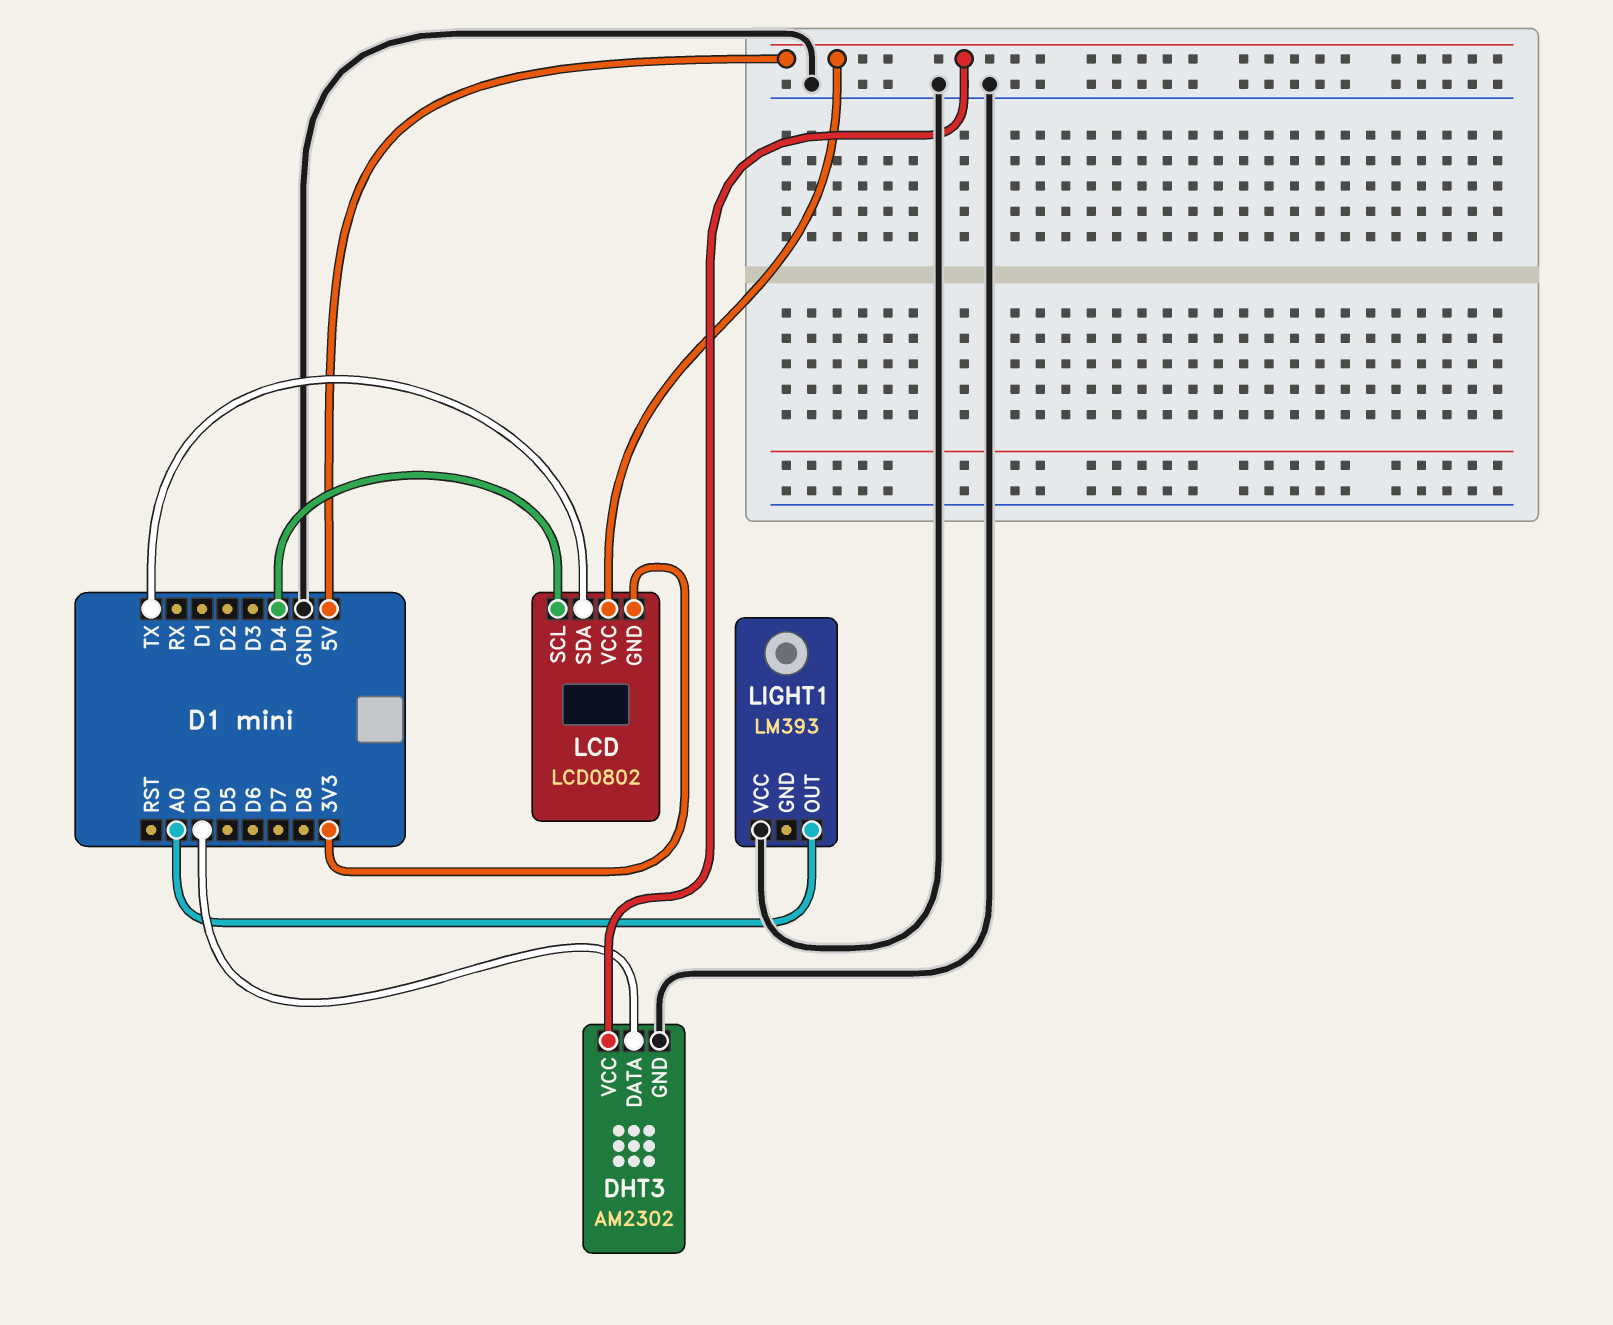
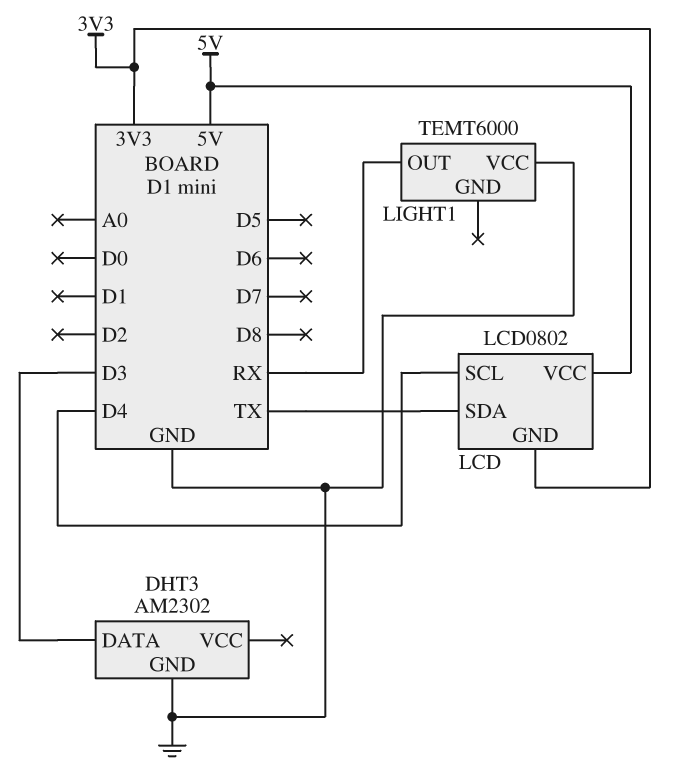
DHT3 pin DATA: D0 -> D3
DHT3 pin VCC: 5V -> none
LIGHT1: LM393 -> TEMT6000
LIGHT1 pin OUT: A0 -> RX

